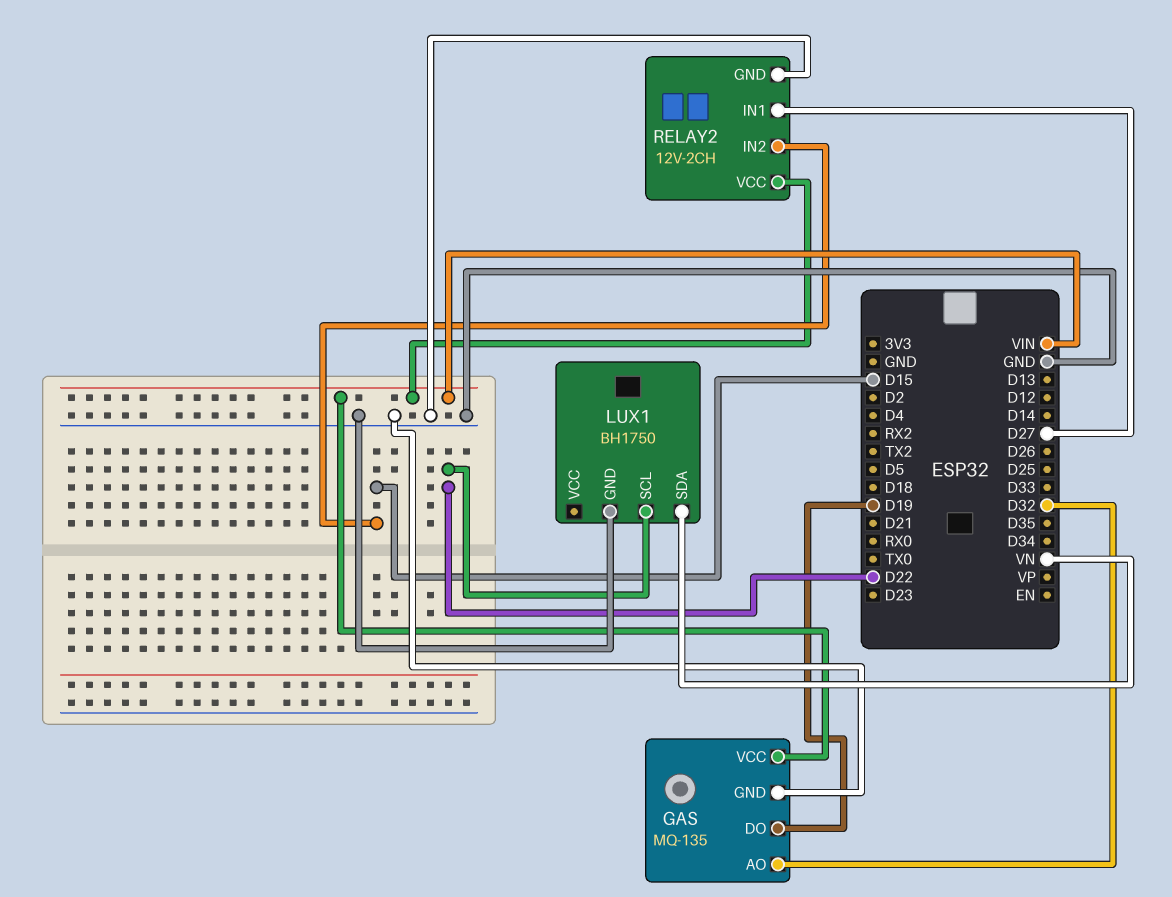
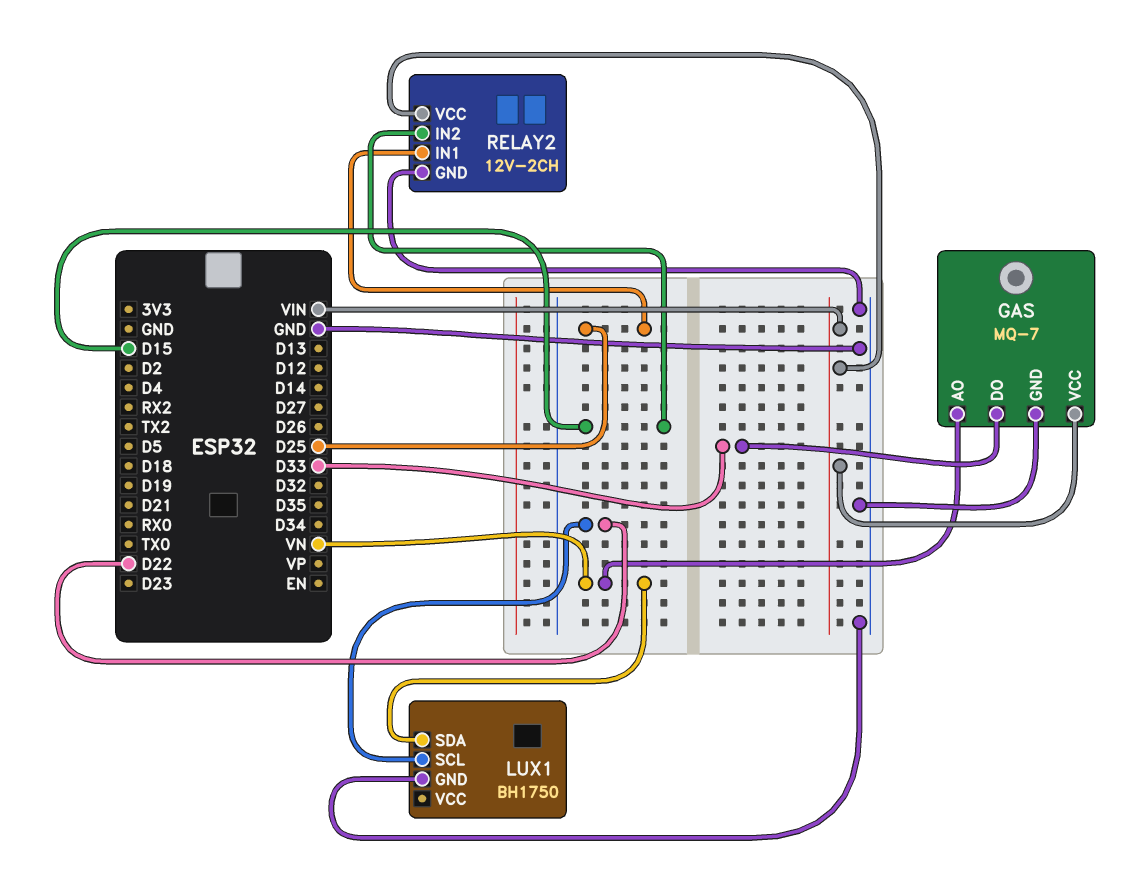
GAS: MQ-135 -> MQ-7
GAS pin AO: D32 -> VN
GAS pin DO: D19 -> D33
RELAY2 pin IN1: D27 -> D25

